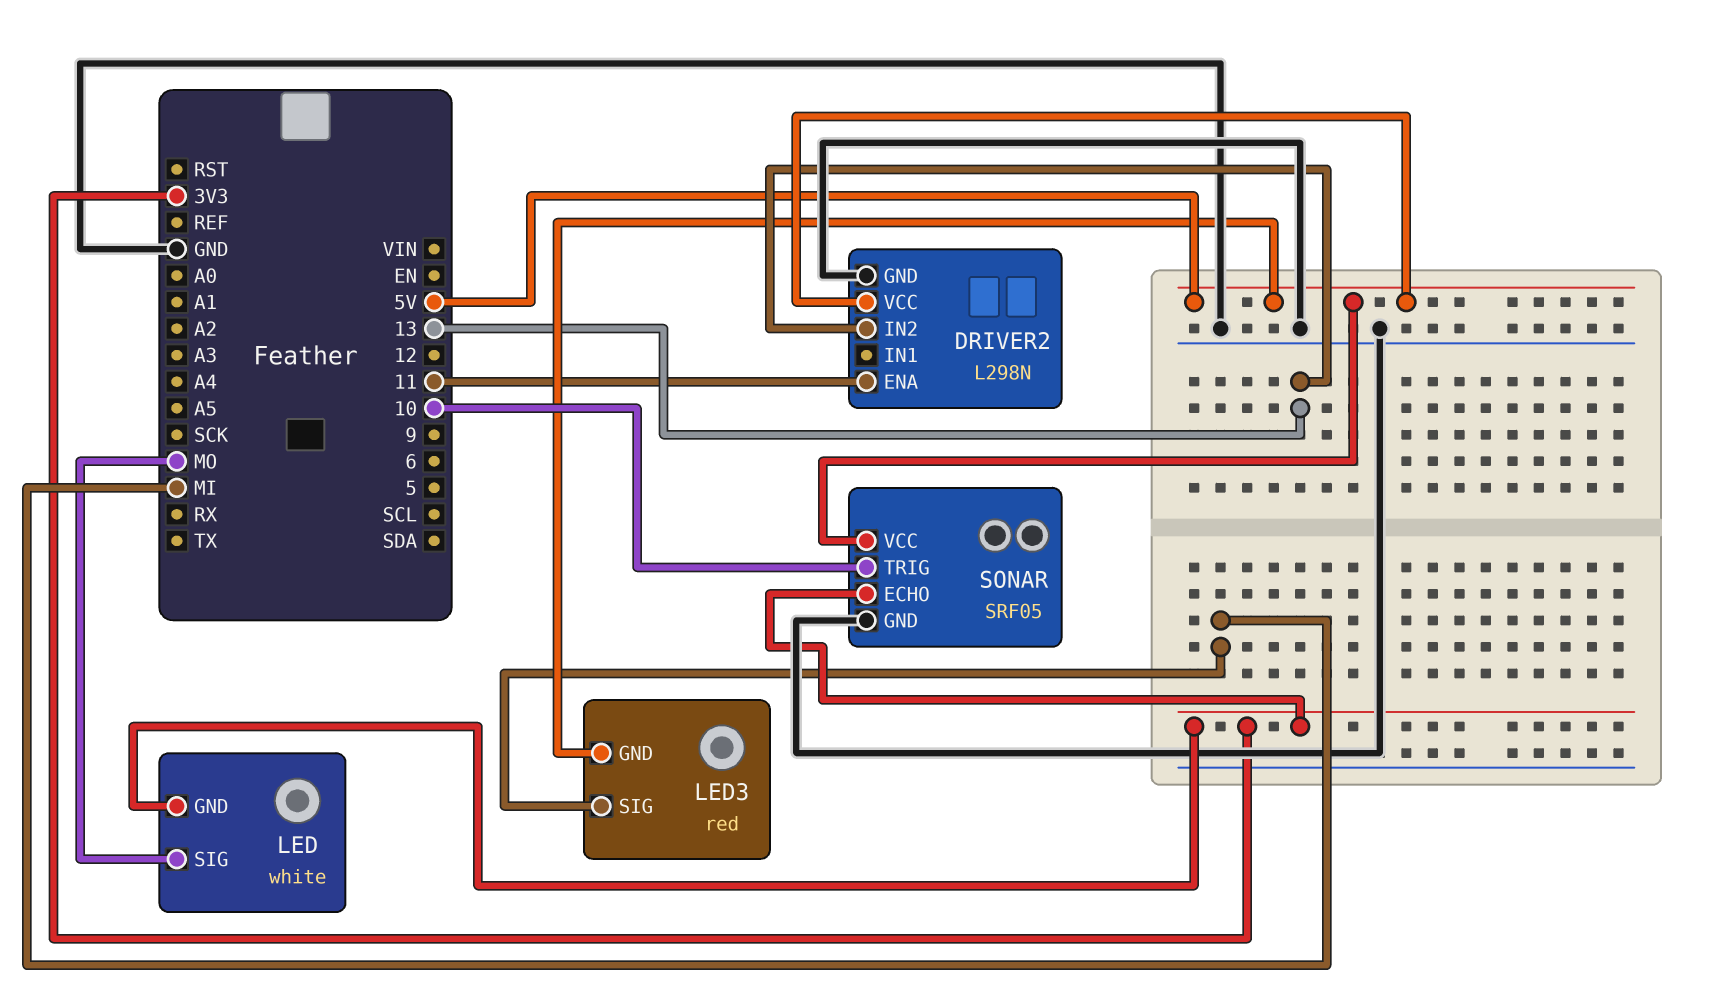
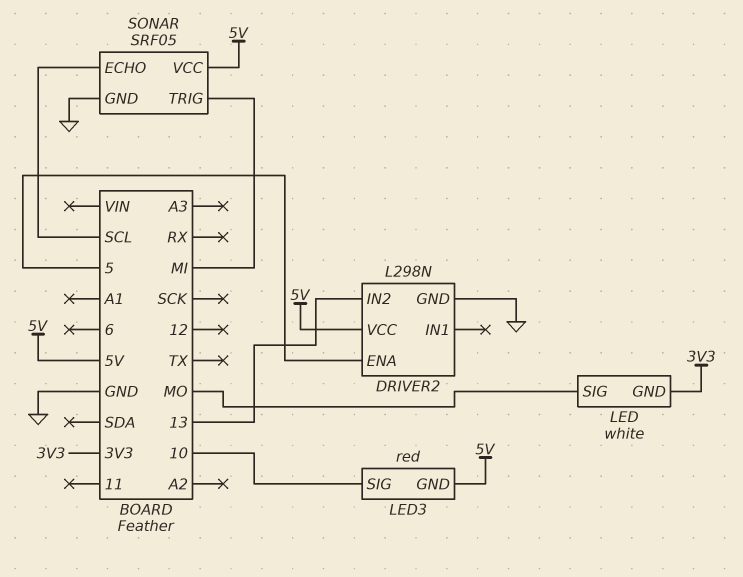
DRIVER2 pin ENA: 11 -> 5
LED3 pin SIG: MI -> 10
SONAR pin ECHO: 3V3 -> SCL
SONAR pin TRIG: 10 -> MI

